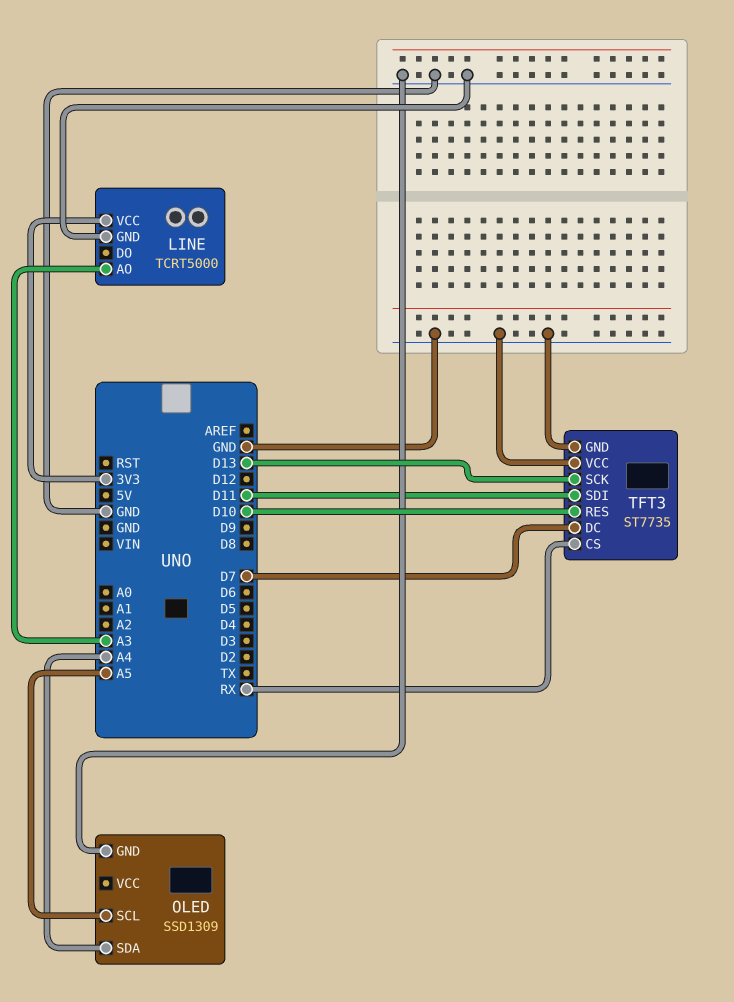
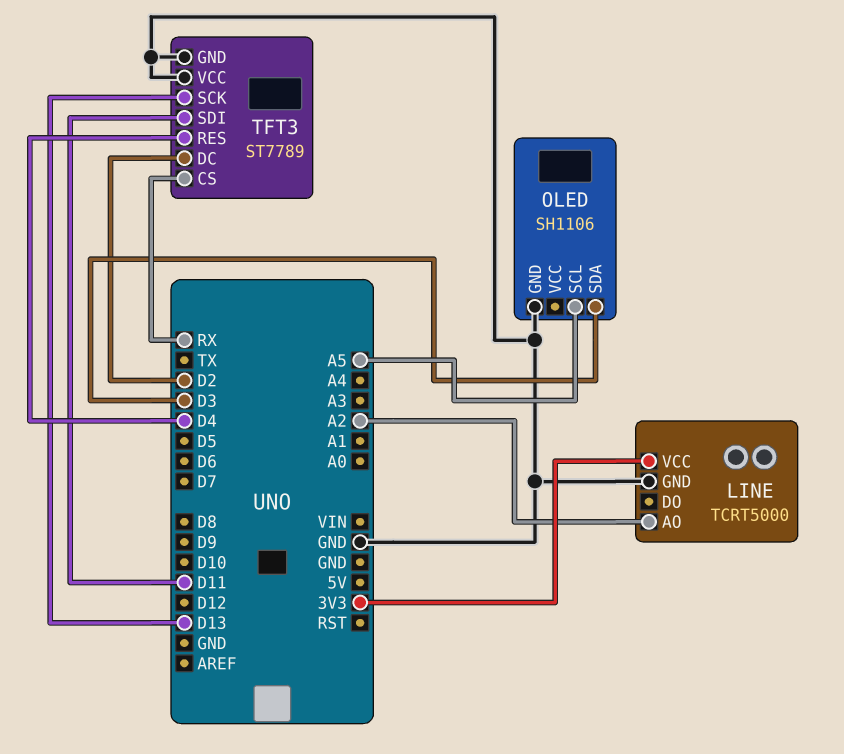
LINE pin AO: A3 -> A2
OLED: SSD1309 -> SH1106
OLED pin SDA: A4 -> D3
TFT3: ST7735 -> ST7789
TFT3 pin DC: D7 -> D2
TFT3 pin RES: D10 -> D4

